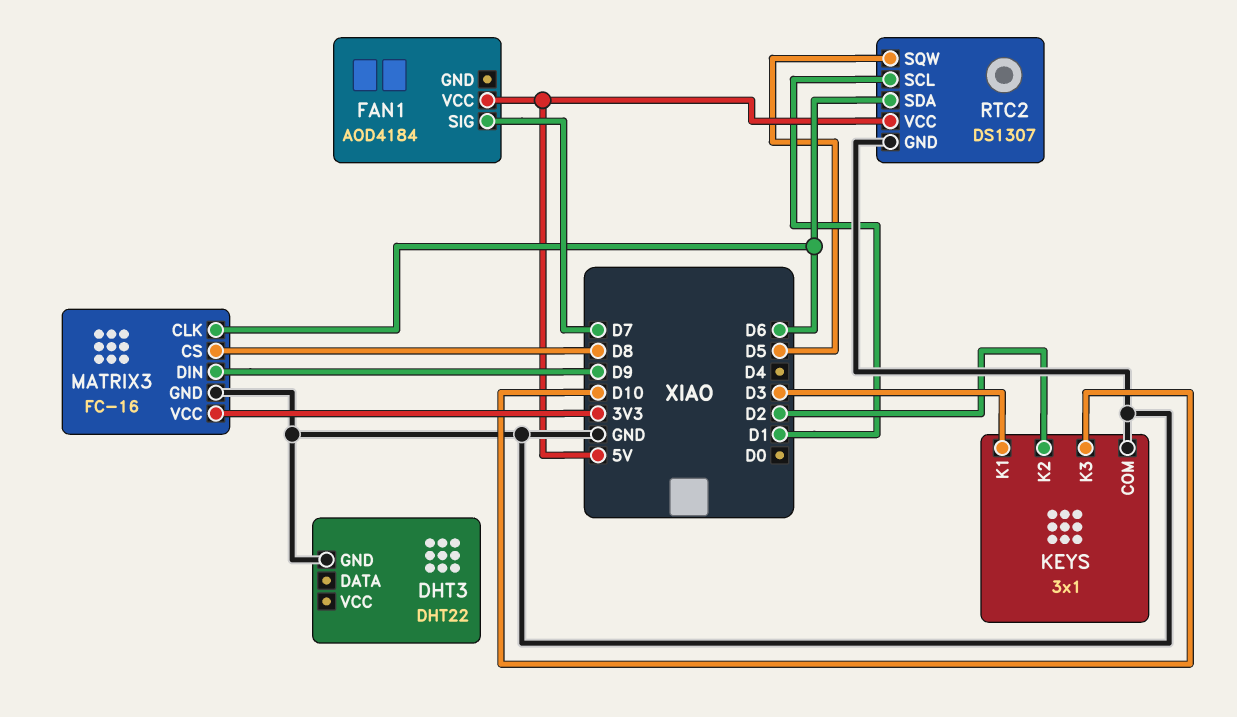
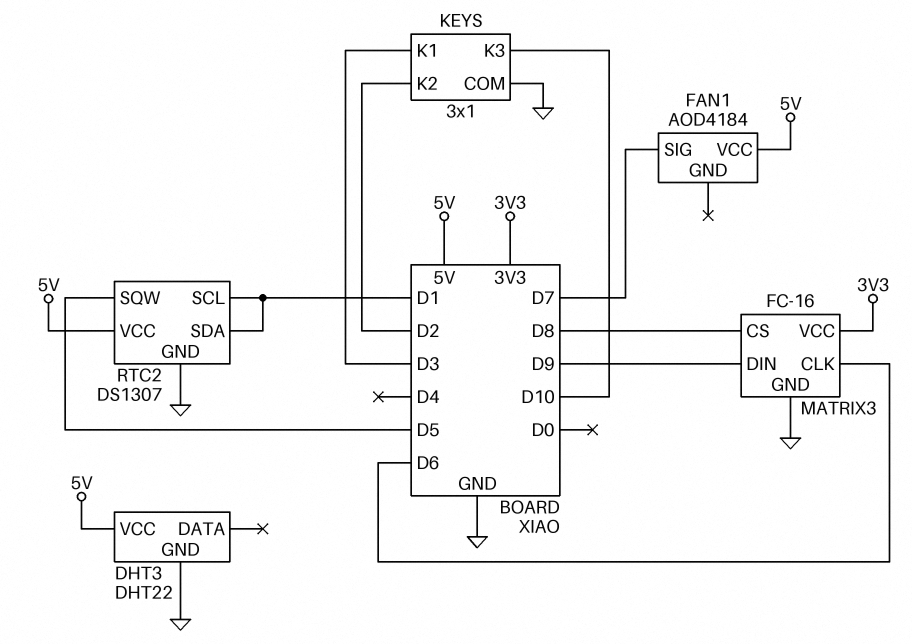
DHT3 pin VCC: none -> 5V
RTC2 pin SDA: D6 -> D1

